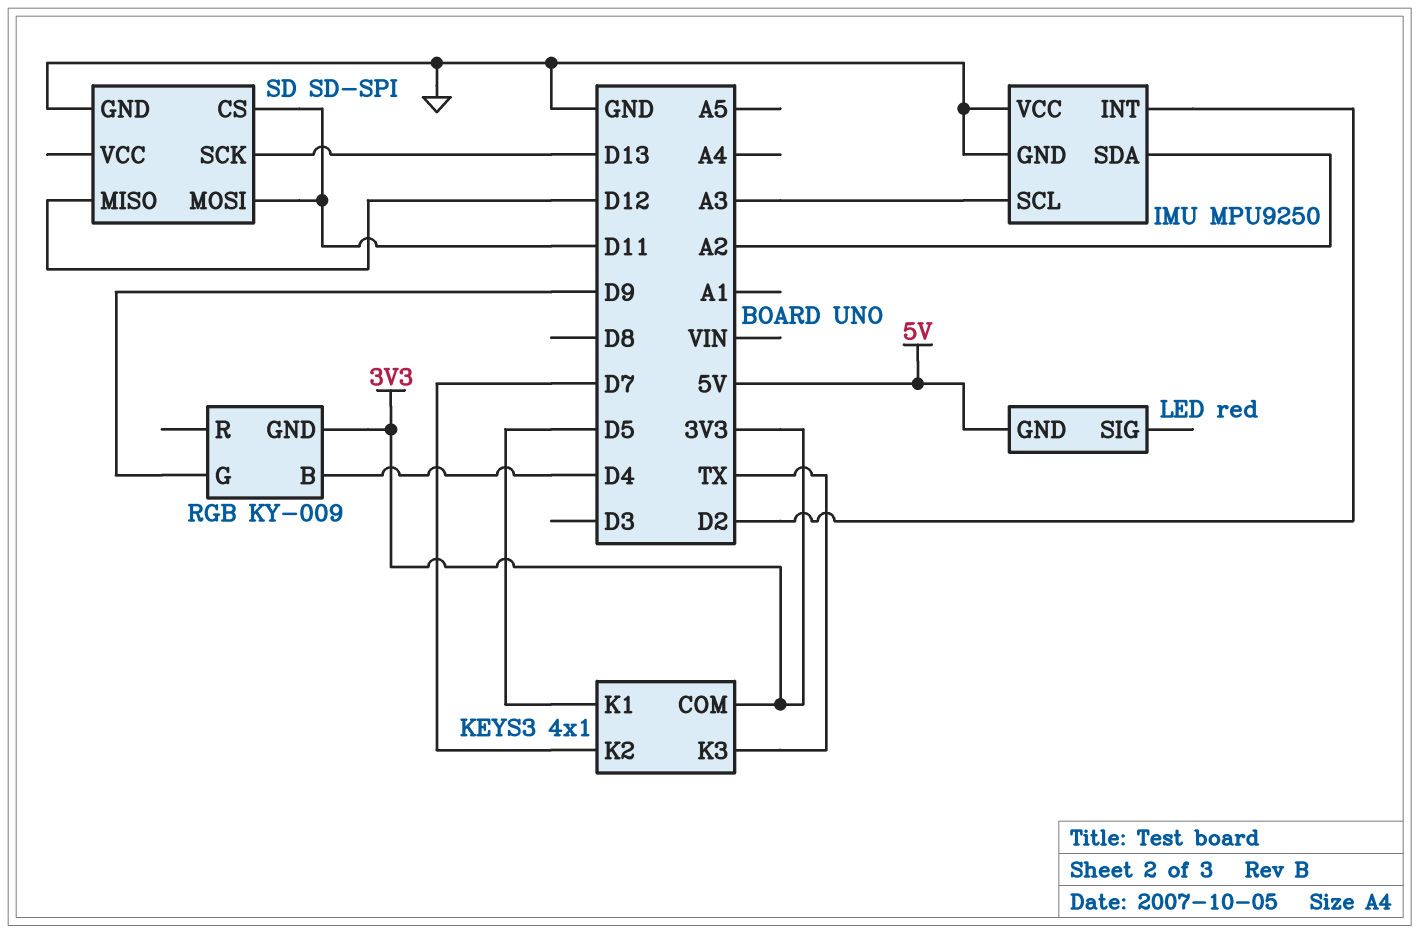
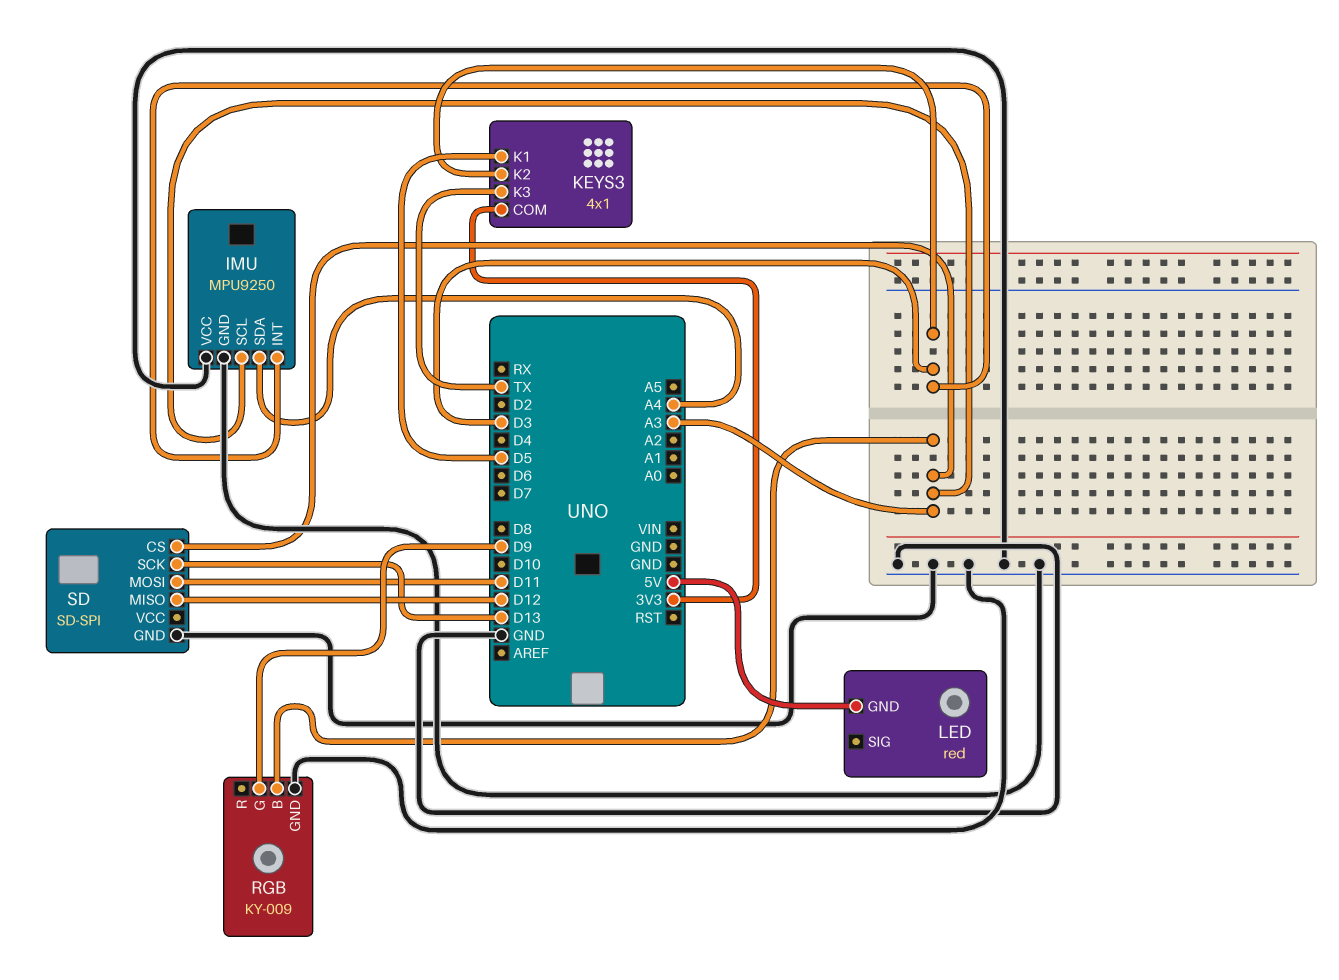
IMU pin INT: D2 -> D3
IMU pin SDA: A2 -> A4
KEYS3 pin K2: D7 -> D3
RGB pin B: D4 -> A3
RGB pin GND: 3V3 -> GND
SD pin CS: D11 -> A3

